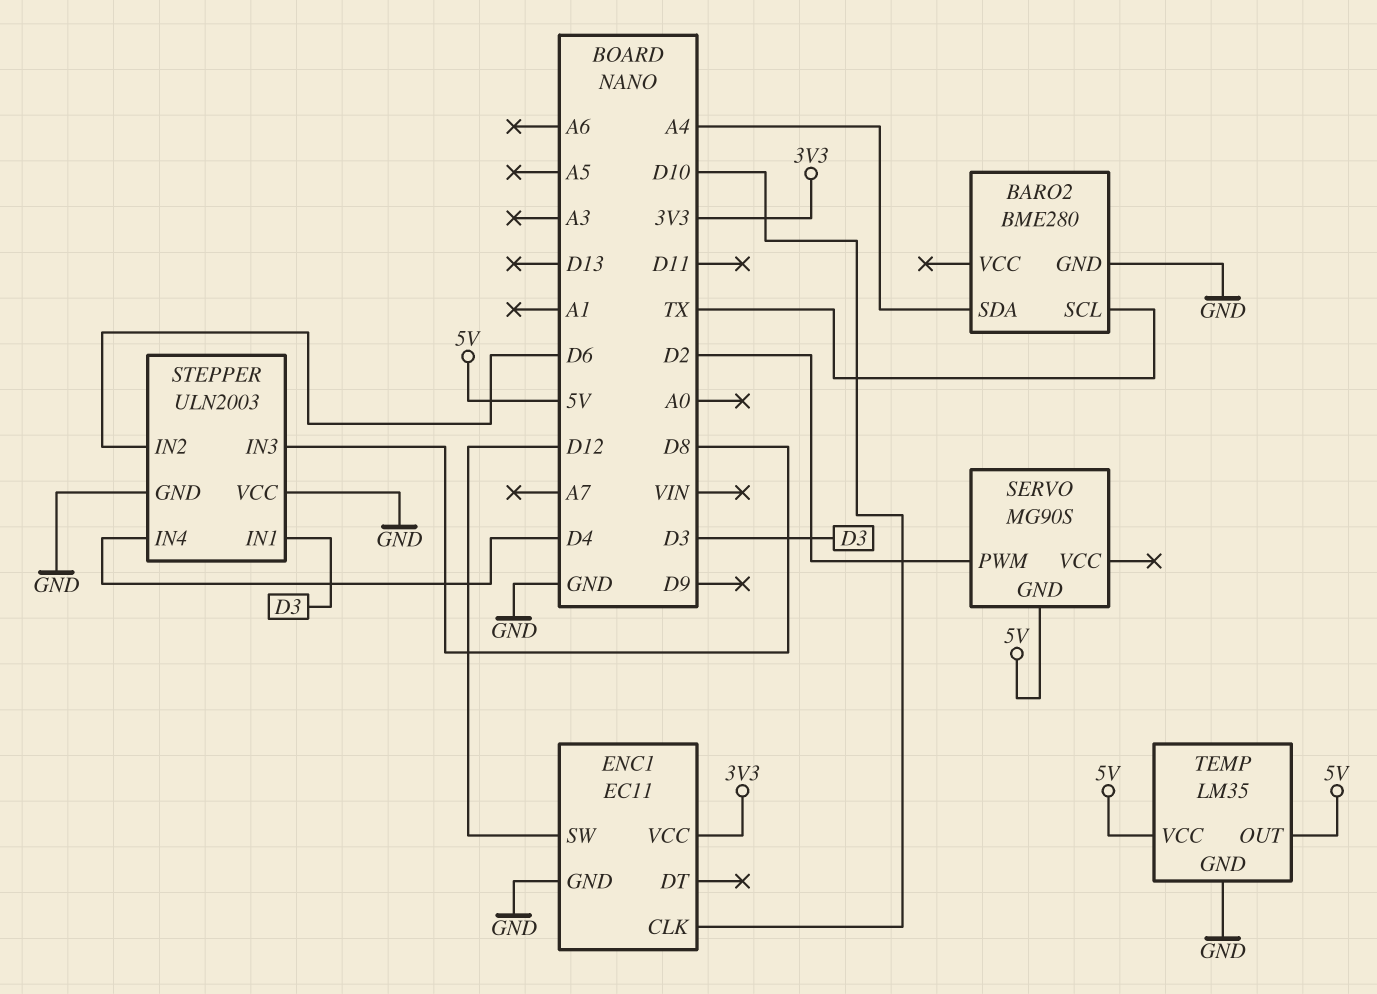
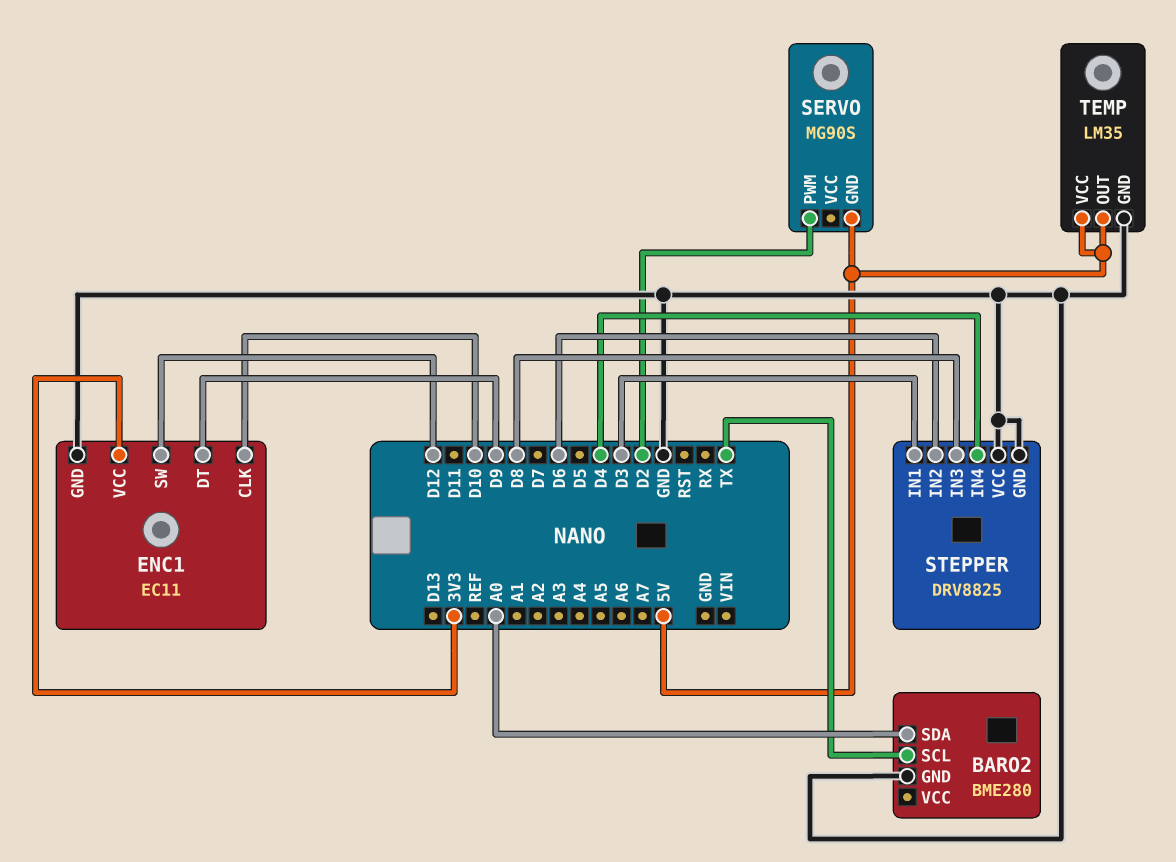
BARO2 pin SDA: A4 -> A0
ENC1 pin DT: none -> D9
STEPPER: ULN2003 -> DRV8825

